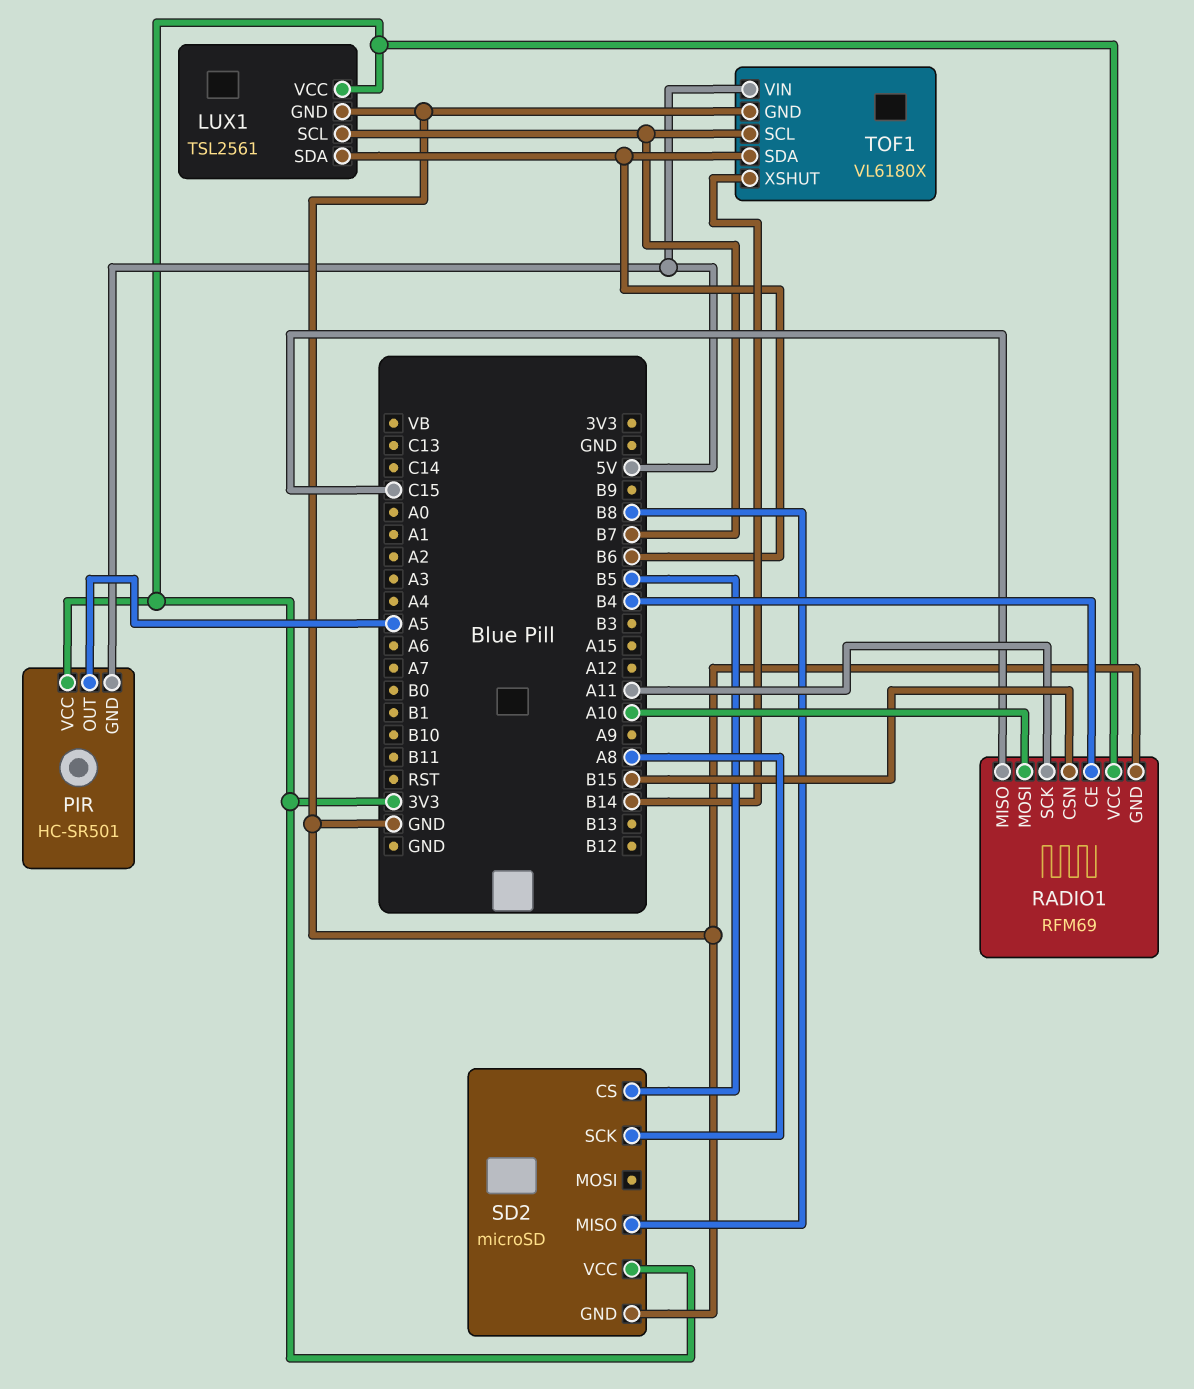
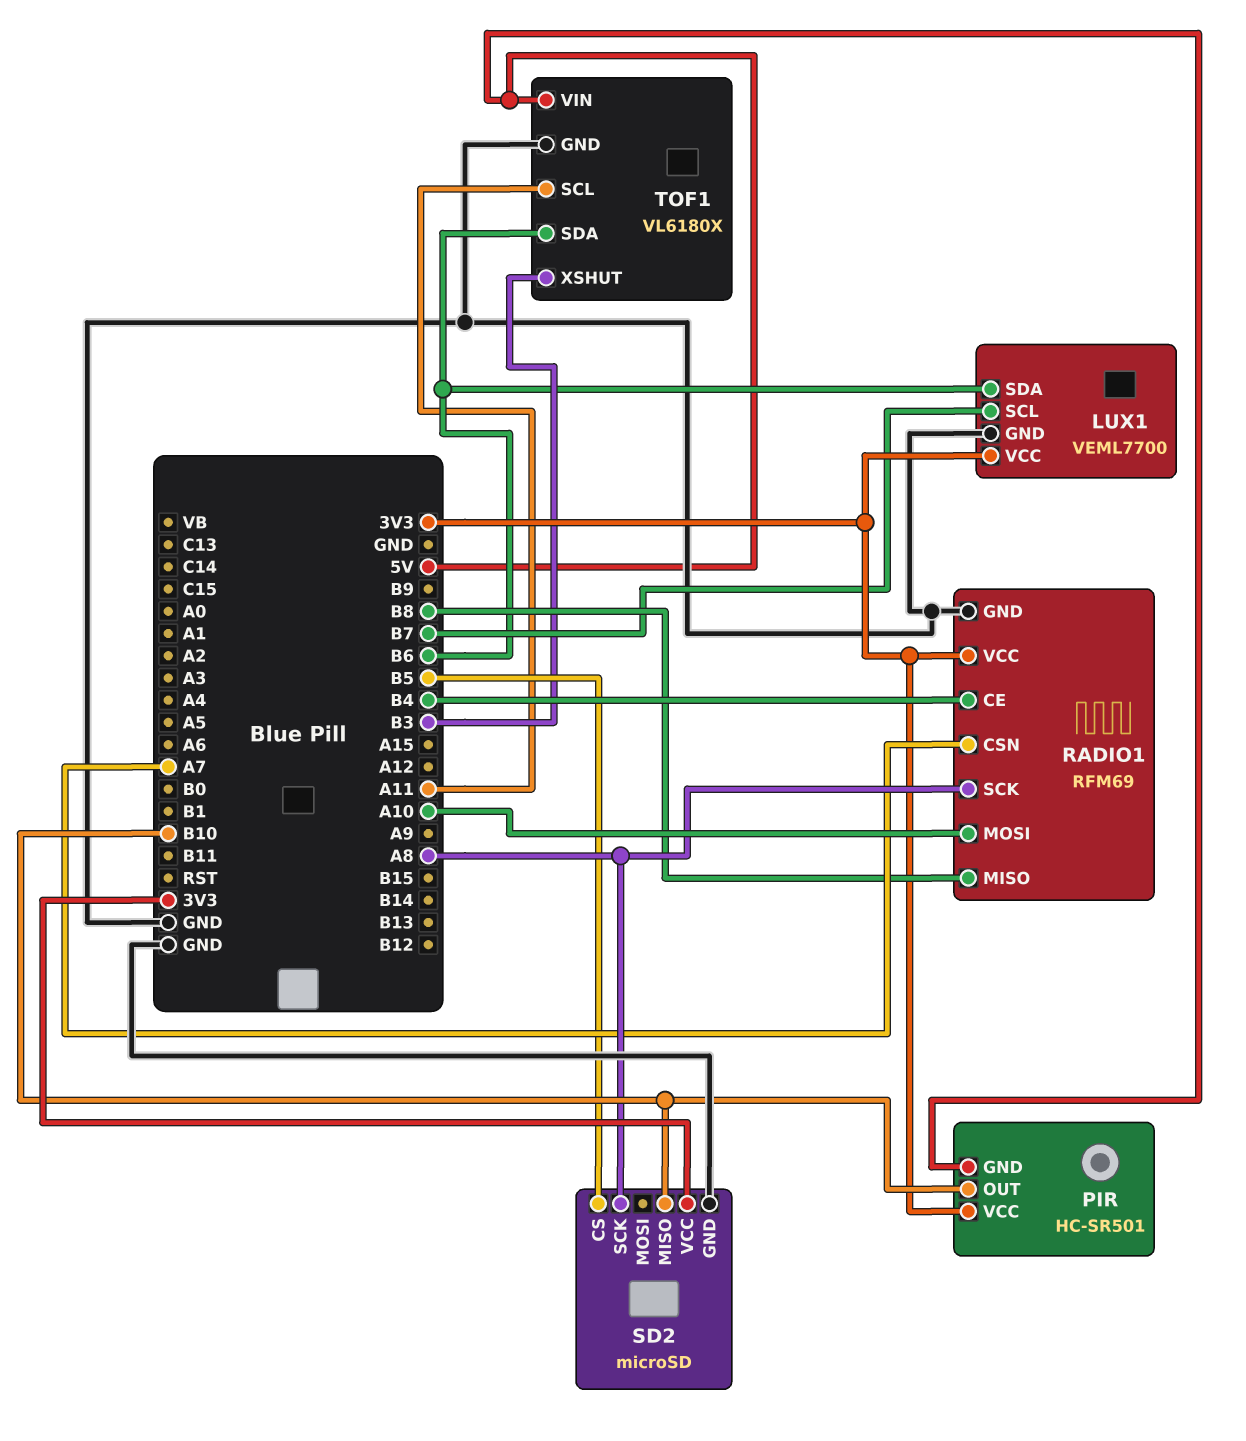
LUX1: TSL2561 -> VEML7700
PIR pin OUT: A5 -> B10
RADIO1 pin CSN: B15 -> A7
RADIO1 pin MISO: C15 -> B8
RADIO1 pin SCK: A11 -> A8
SD2 pin MISO: B8 -> B10
TOF1 pin SCL: B7 -> A11
TOF1 pin XSHUT: B14 -> B3

